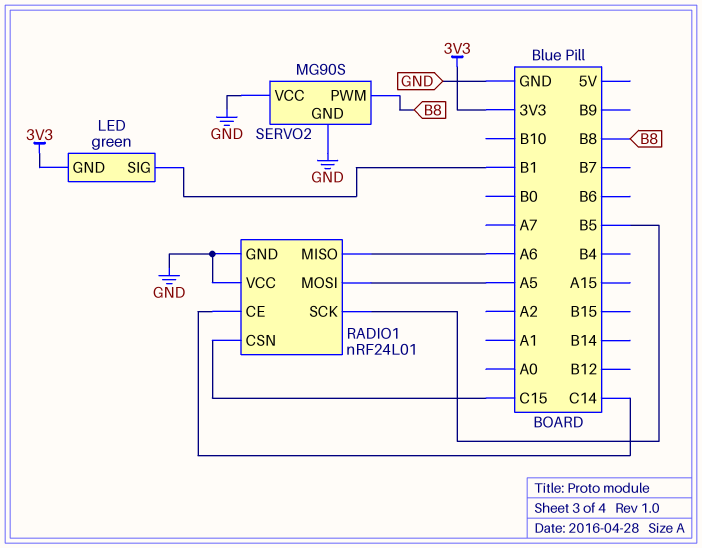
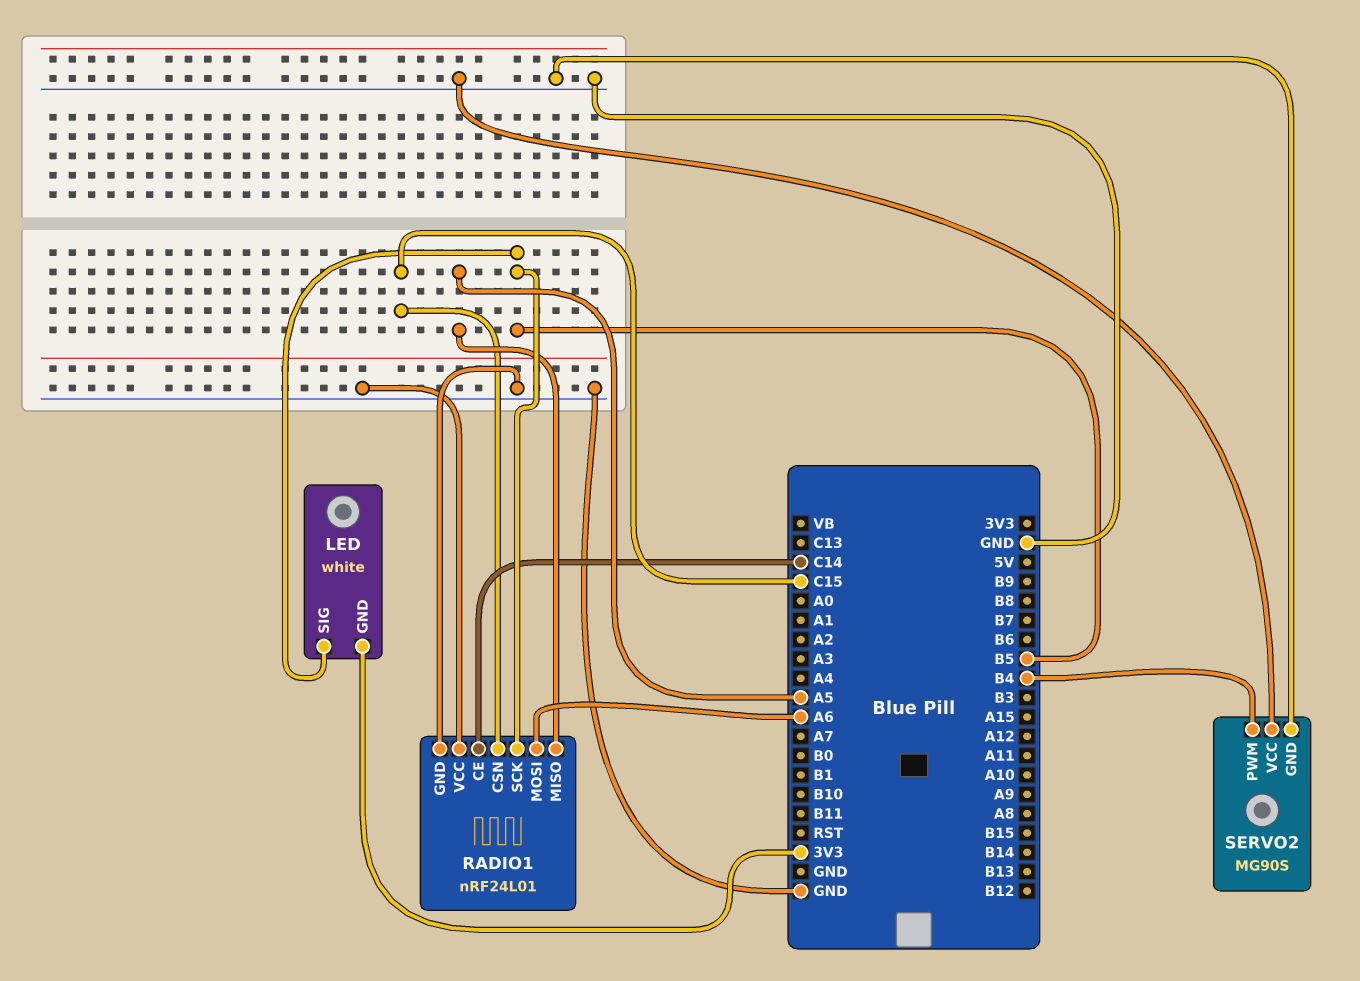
LED: green -> white
LED pin SIG: B1 -> B5
RADIO1 pin MISO: A6 -> A5
RADIO1 pin MOSI: A5 -> A6
SERVO2 pin PWM: B8 -> B4

